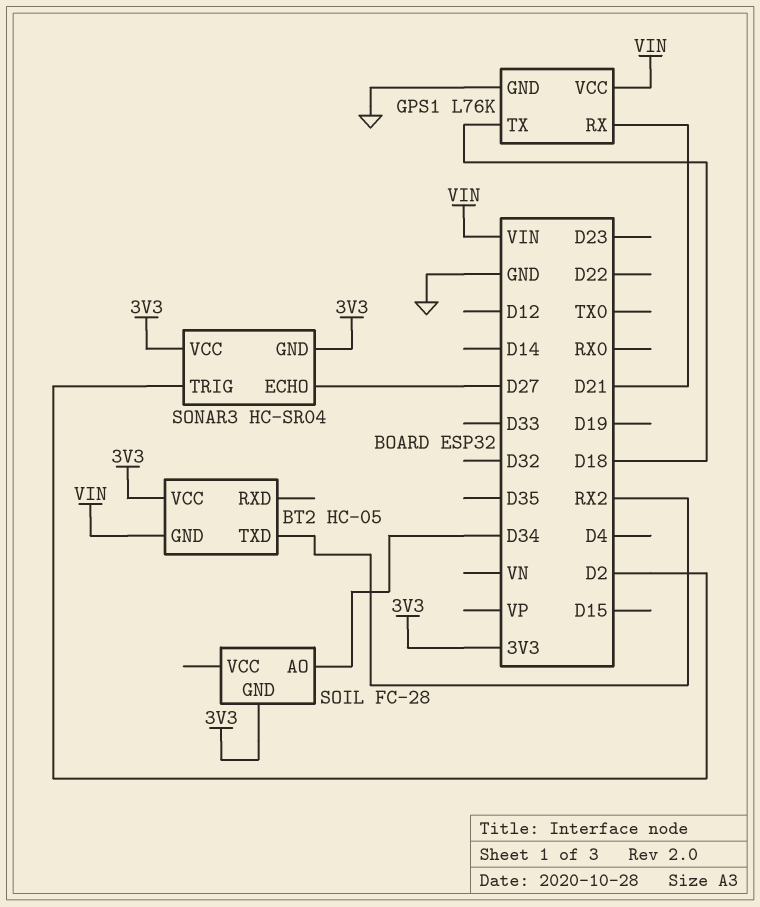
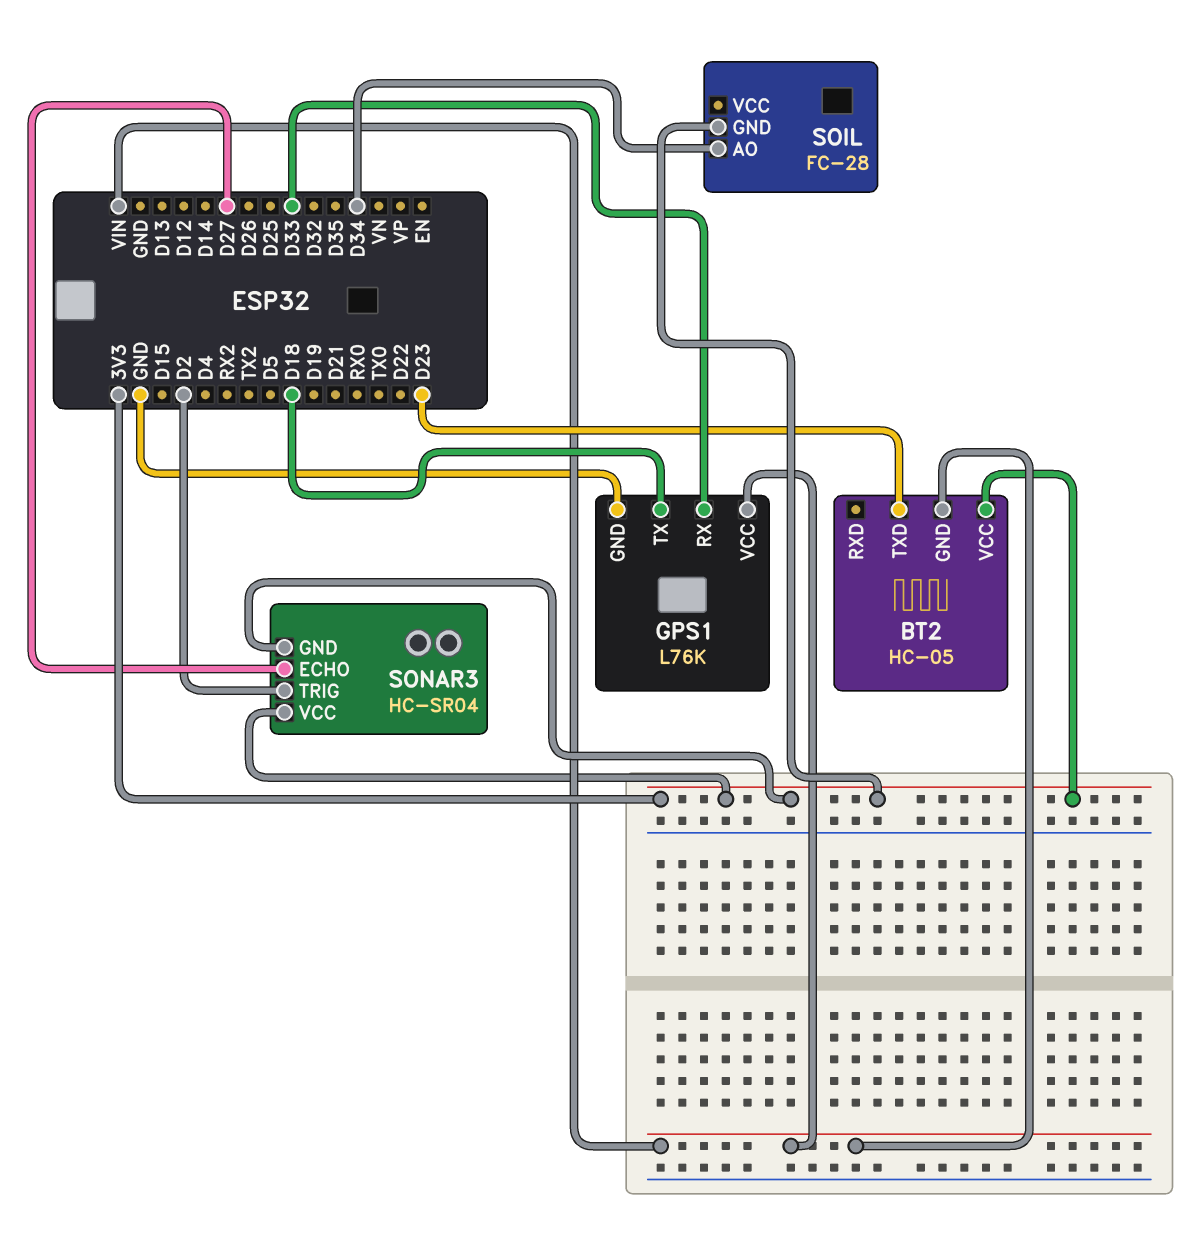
BT2 pin TXD: RX2 -> D23
GPS1 pin RX: D21 -> D33

